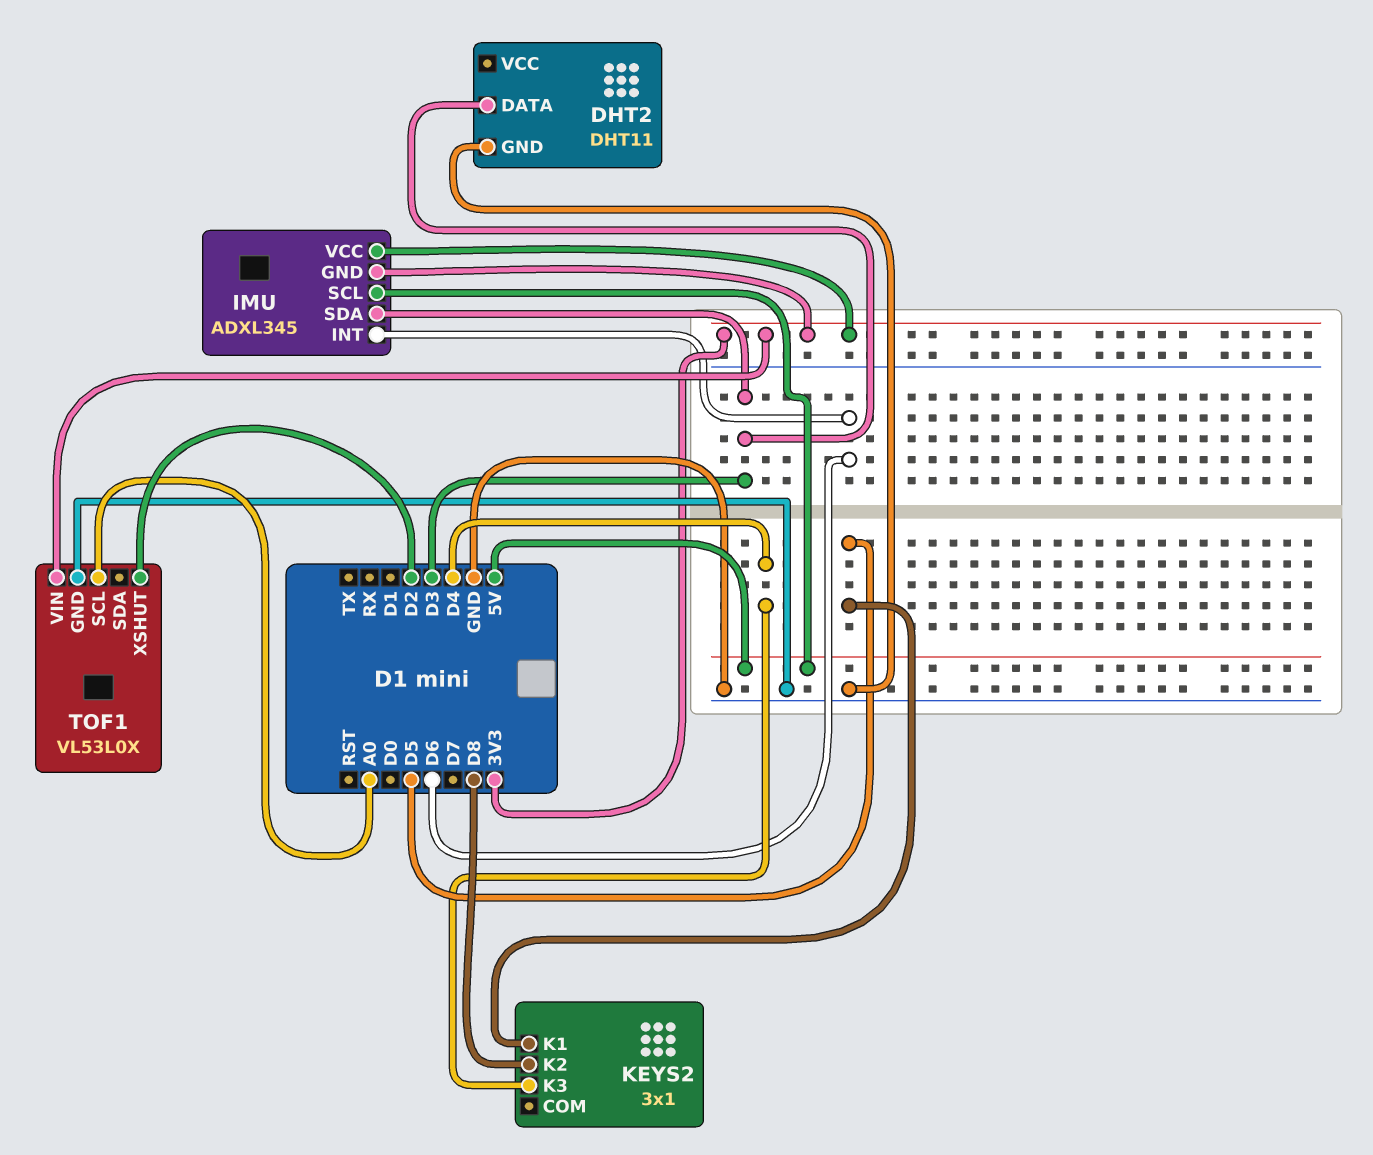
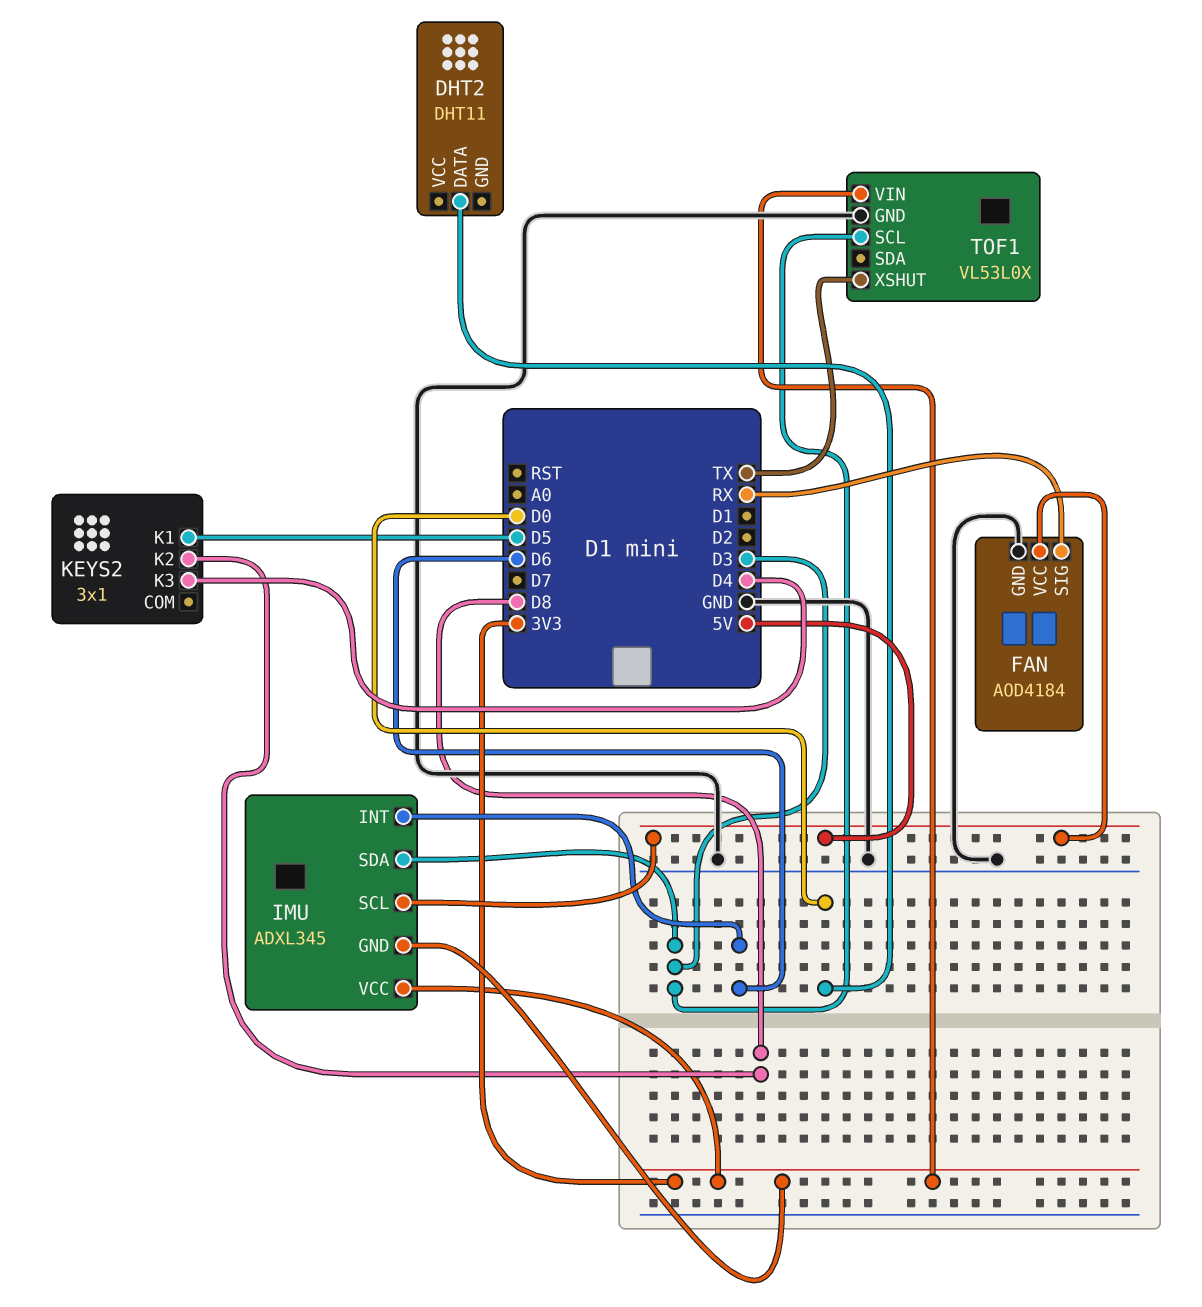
DHT2 pin DATA: D3 -> D0
DHT2 pin GND: GND -> none
FAN: none -> AOD4184
FAN pin GND: none -> GND
FAN pin SIG: none -> RX
FAN pin VCC: none -> 5V
TOF1 pin SCL: A0 -> D3
TOF1 pin XSHUT: D2 -> TX

